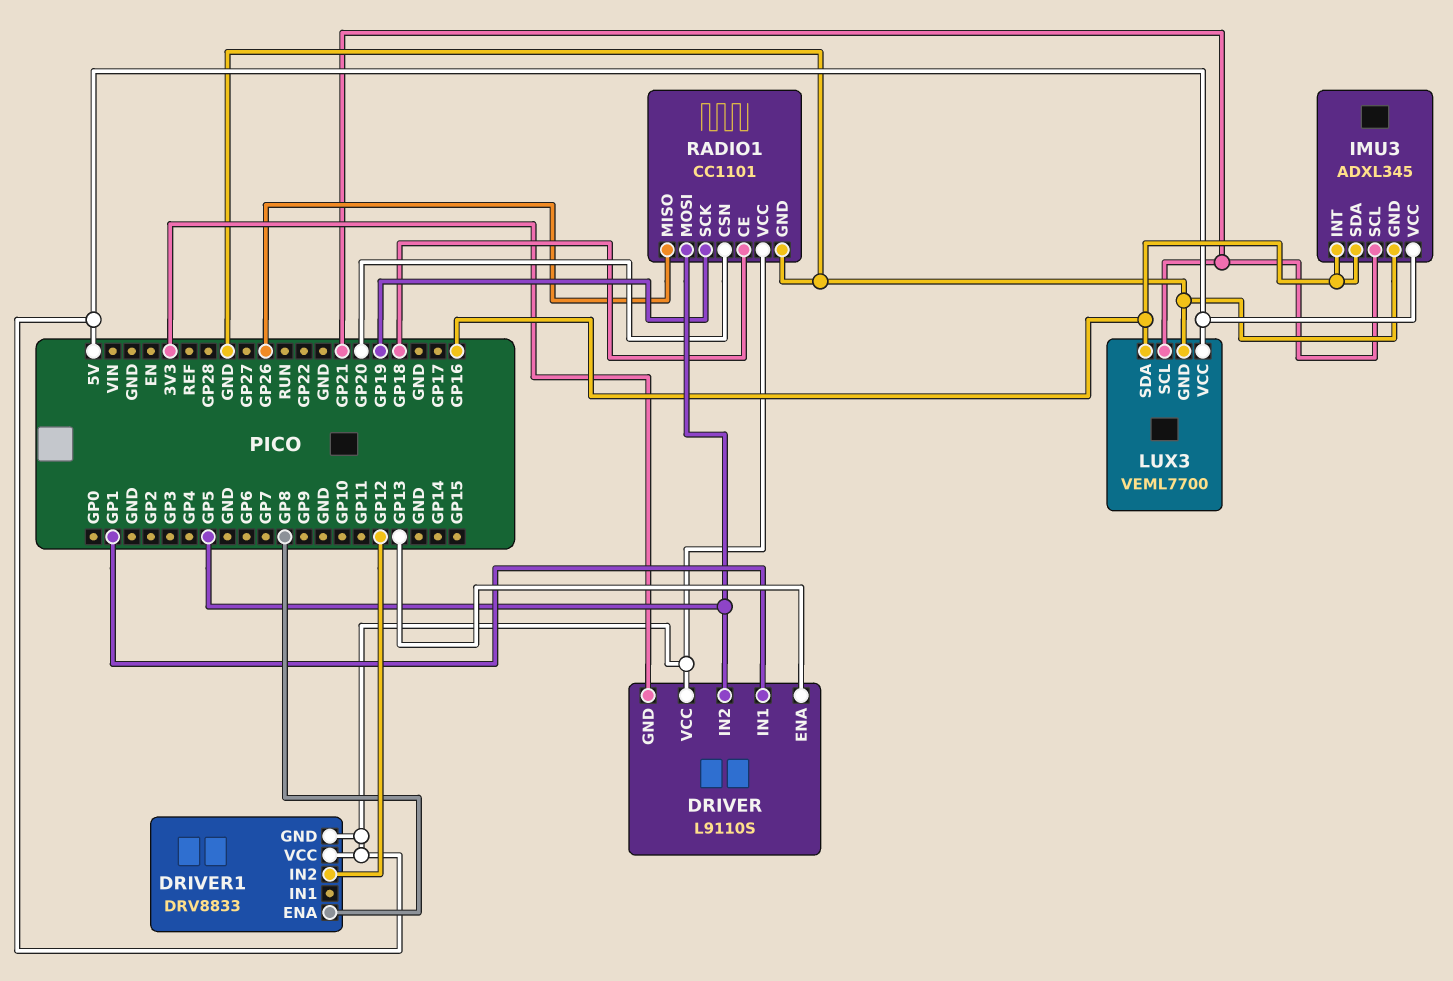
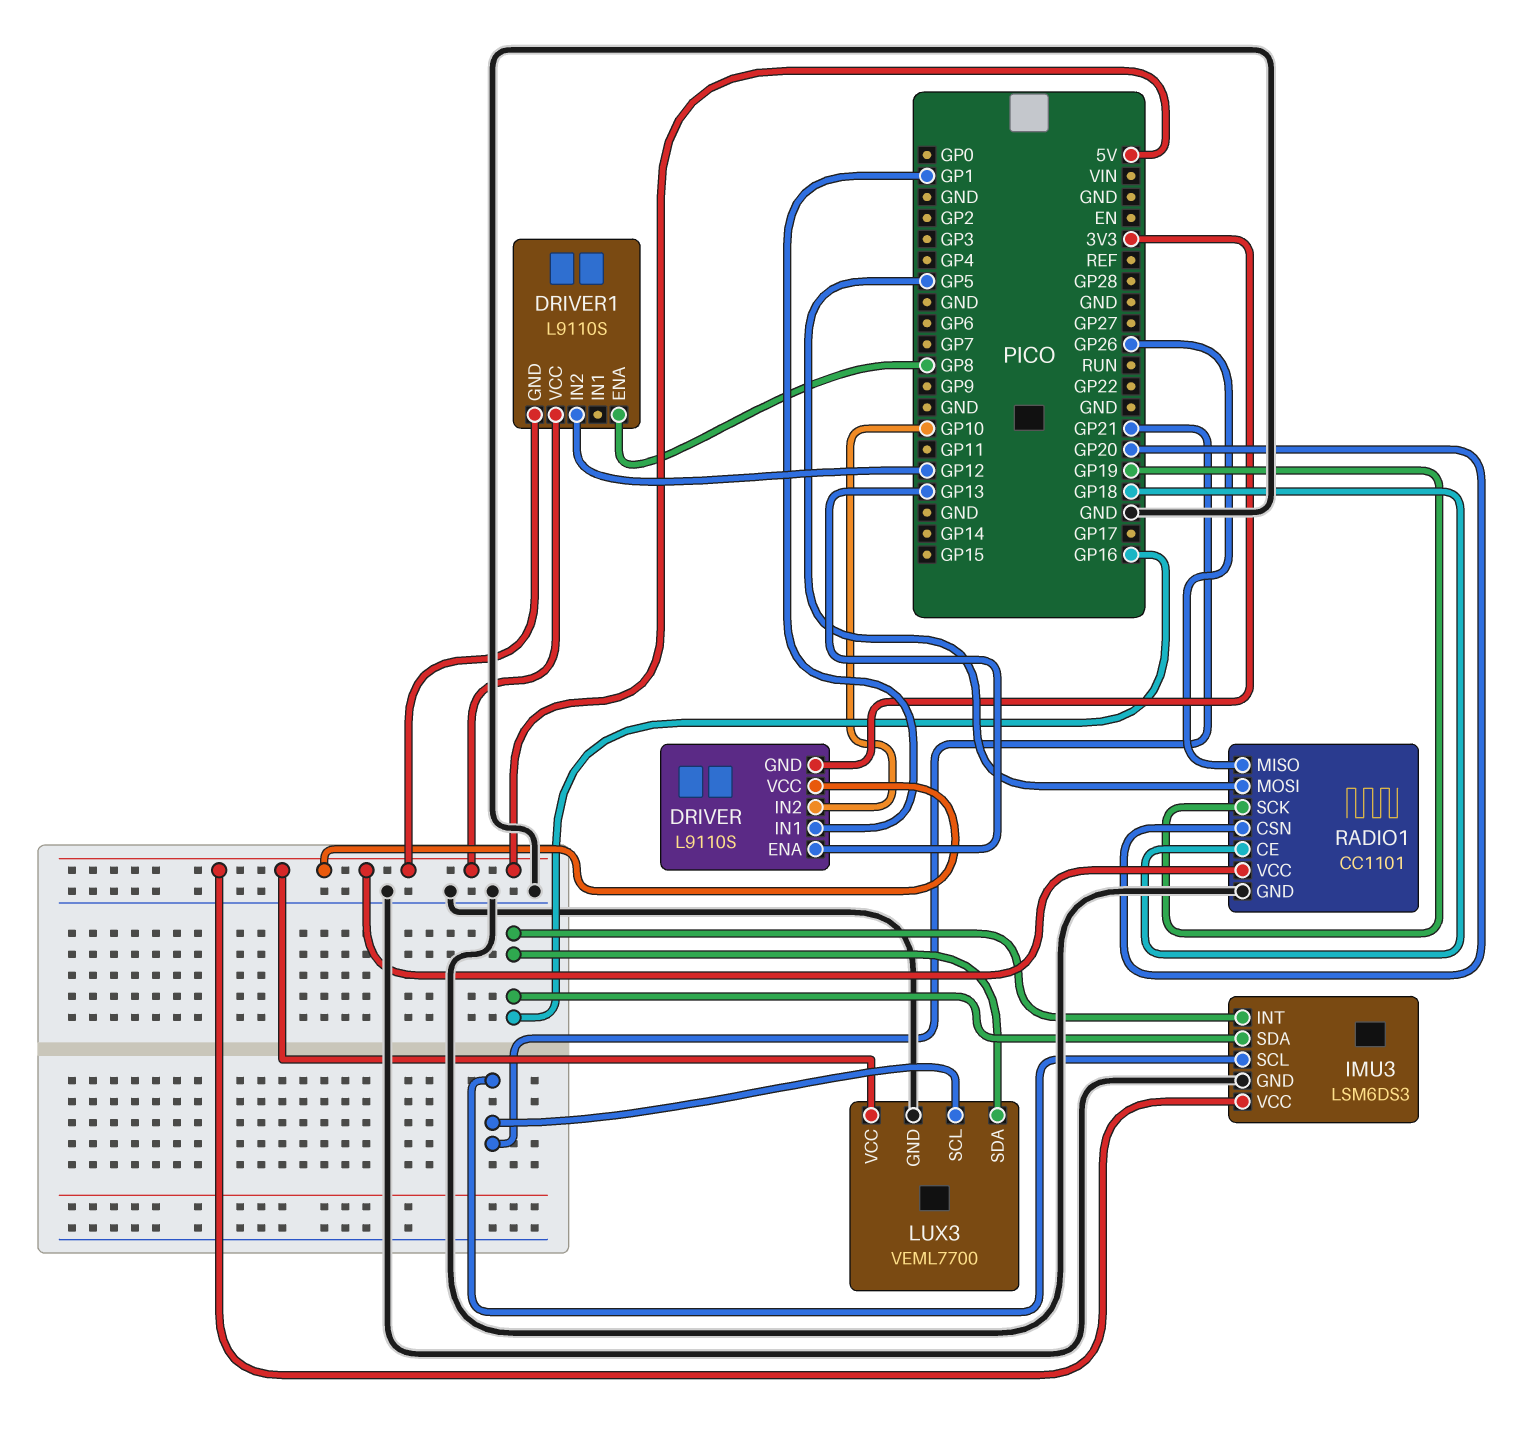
DRIVER pin IN2: GP5 -> GP10
DRIVER1: DRV8833 -> L9110S
IMU3: ADXL345 -> LSM6DS3

